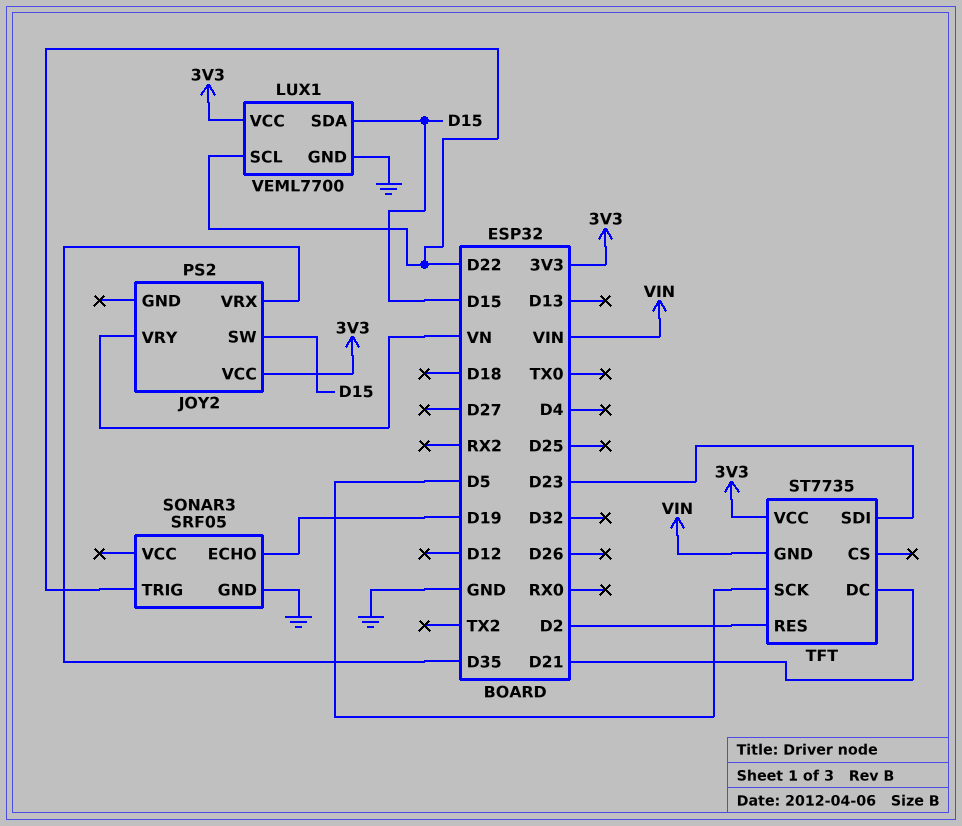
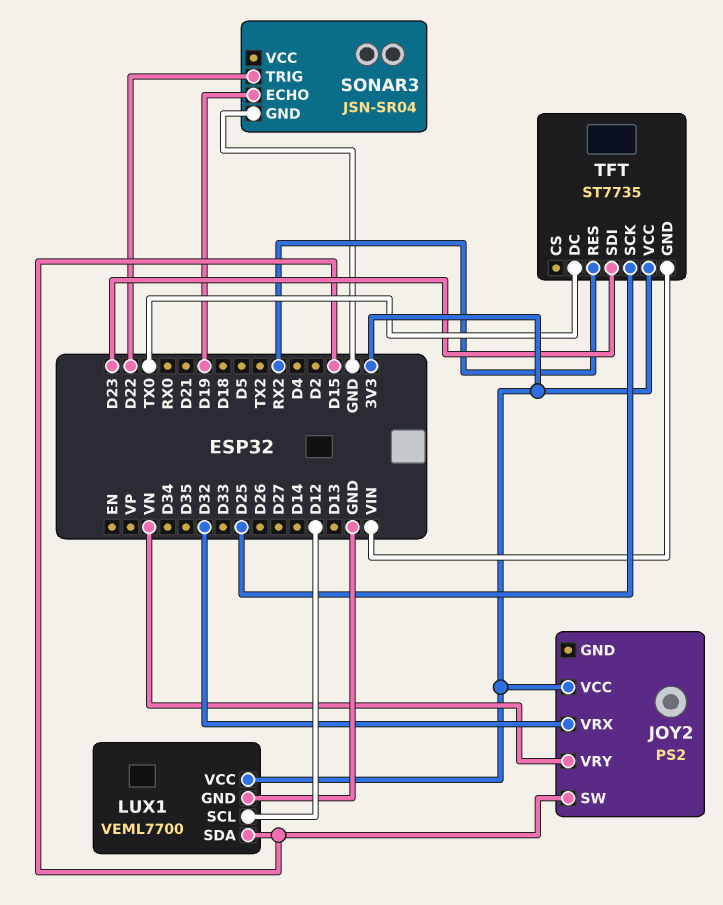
JOY2 pin VRX: D35 -> D32
LUX1 pin SCL: D22 -> D12
SONAR3: SRF05 -> JSN-SR04
TFT pin DC: D21 -> TX0
TFT pin RES: D2 -> RX2
TFT pin SCK: D5 -> D25

